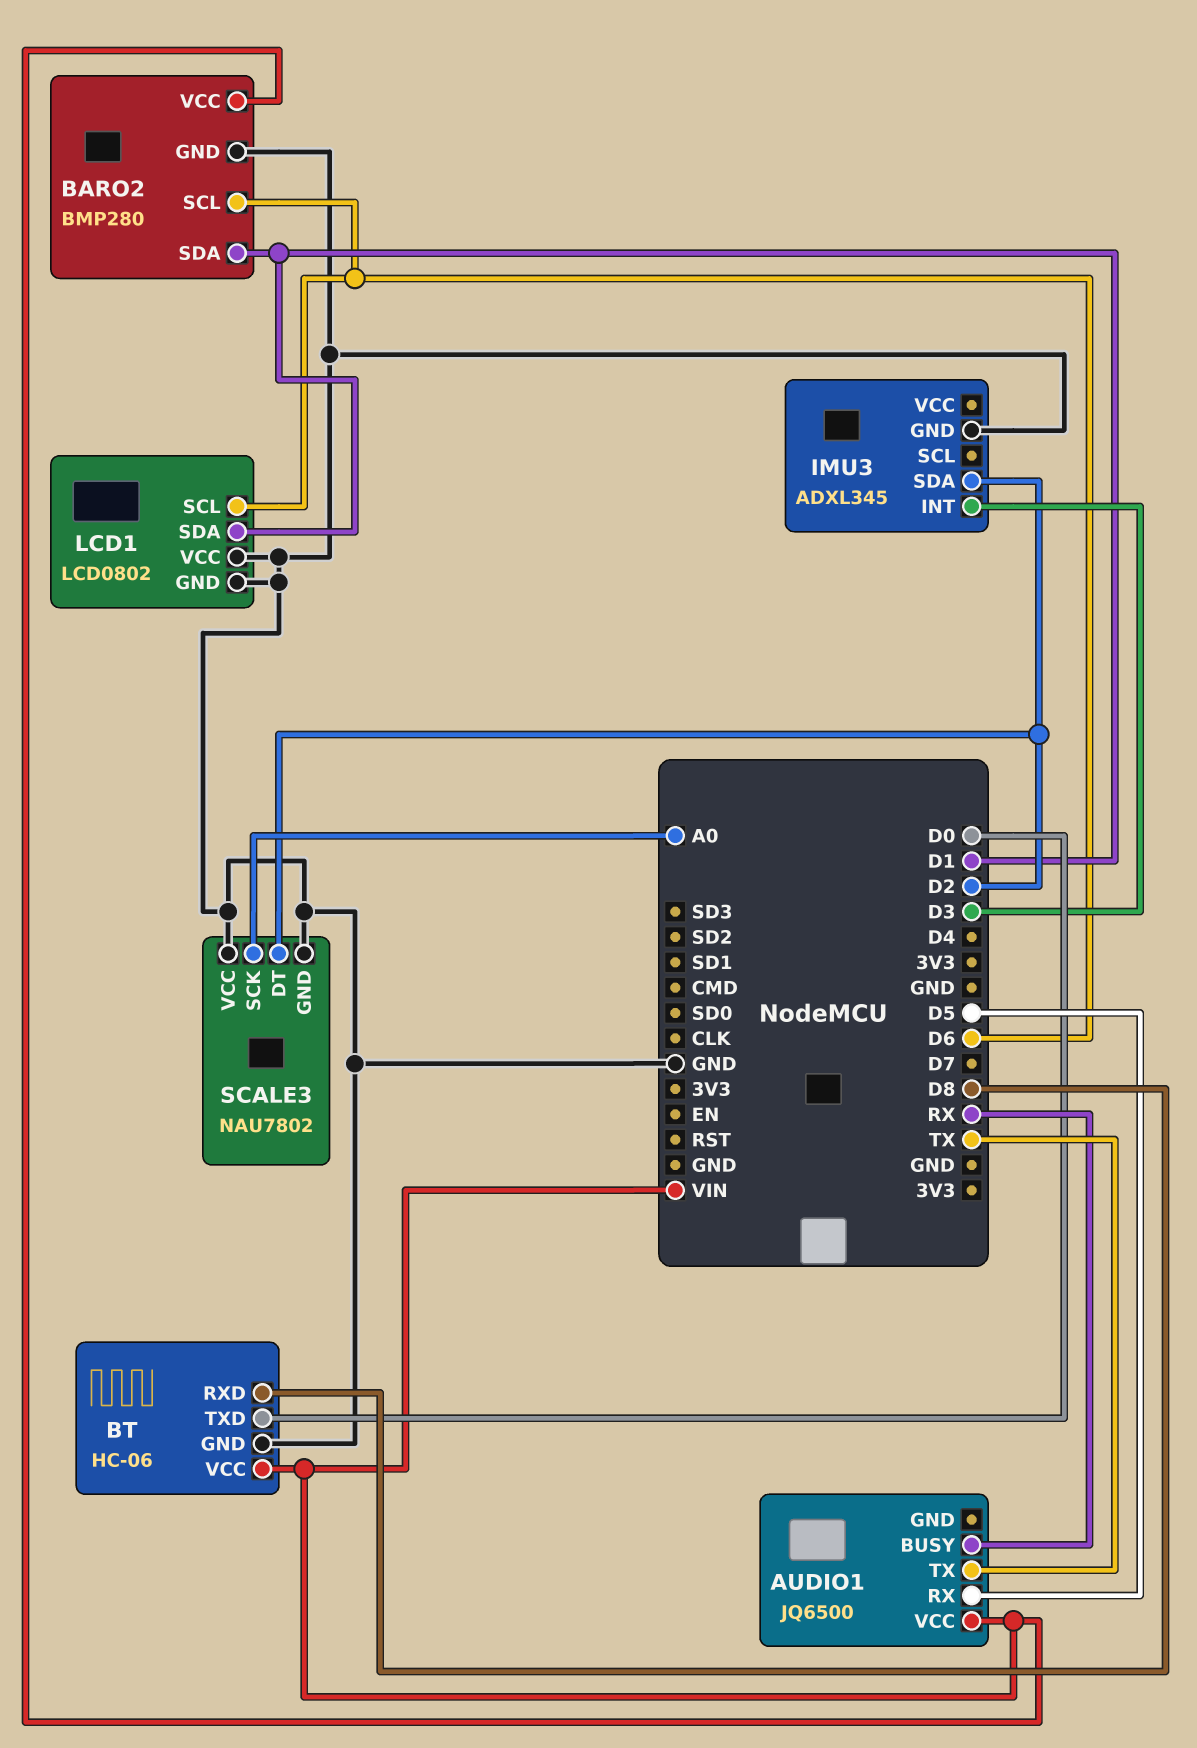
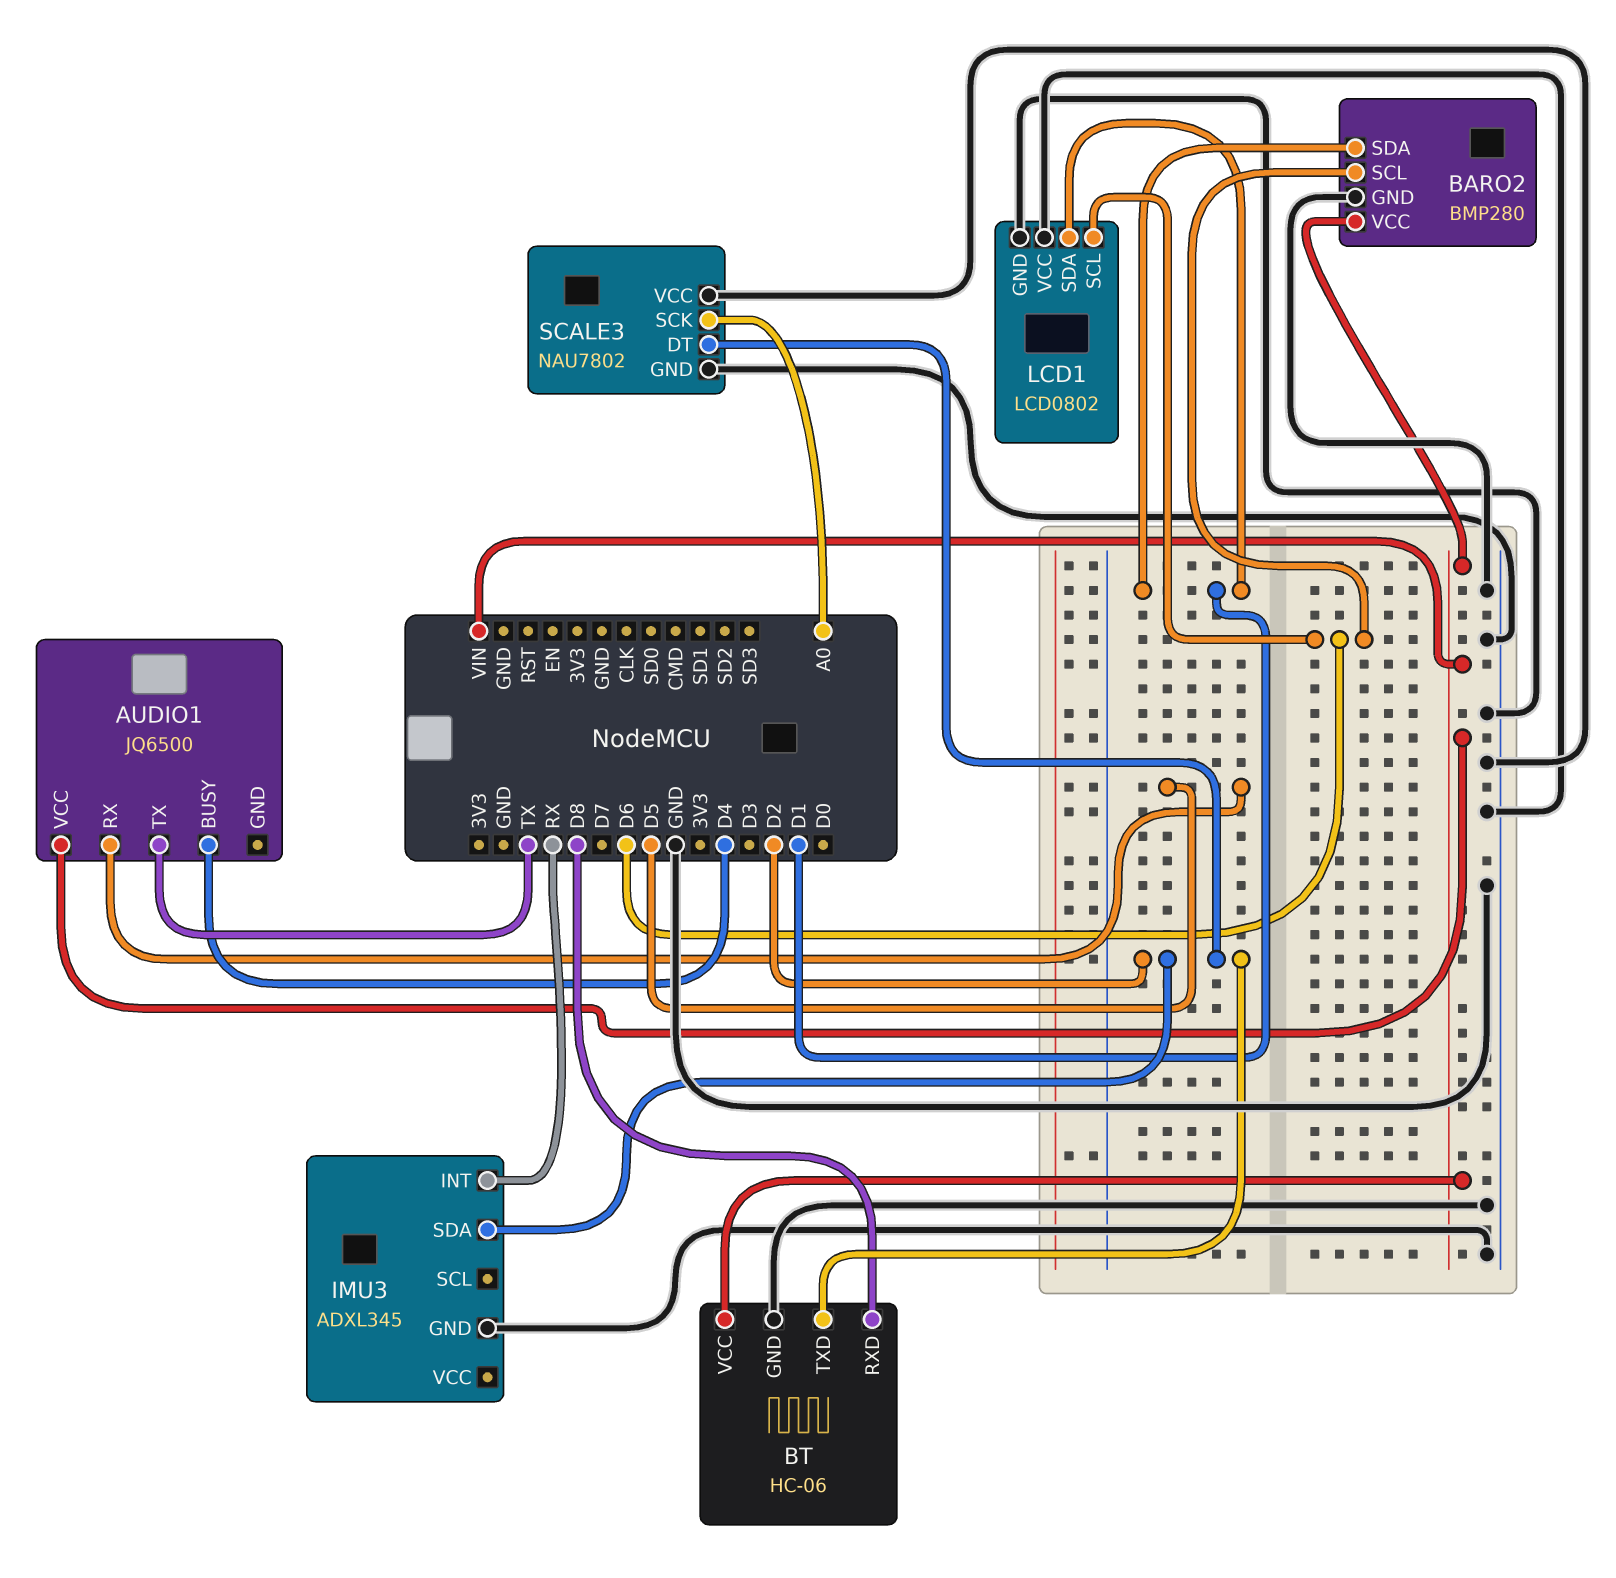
AUDIO1 pin BUSY: RX -> D4
BT pin TXD: D0 -> D2
IMU3 pin INT: D3 -> RX

